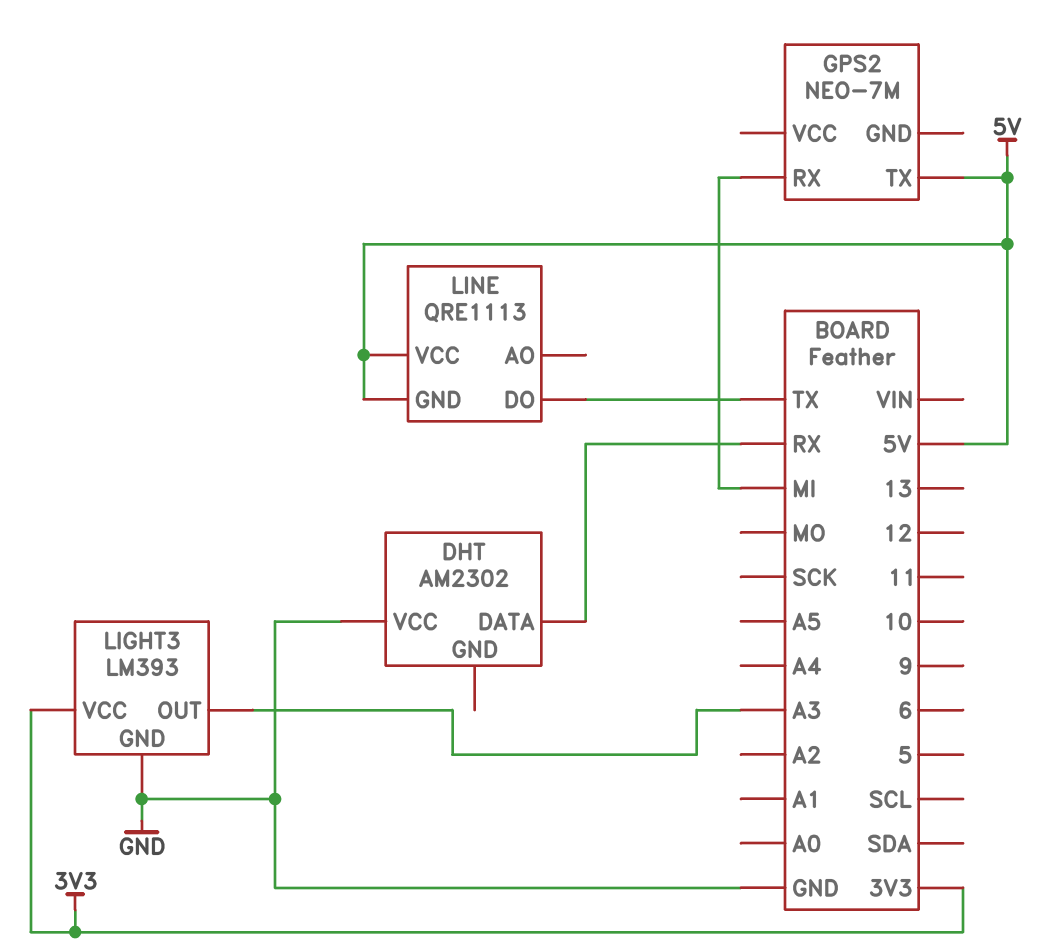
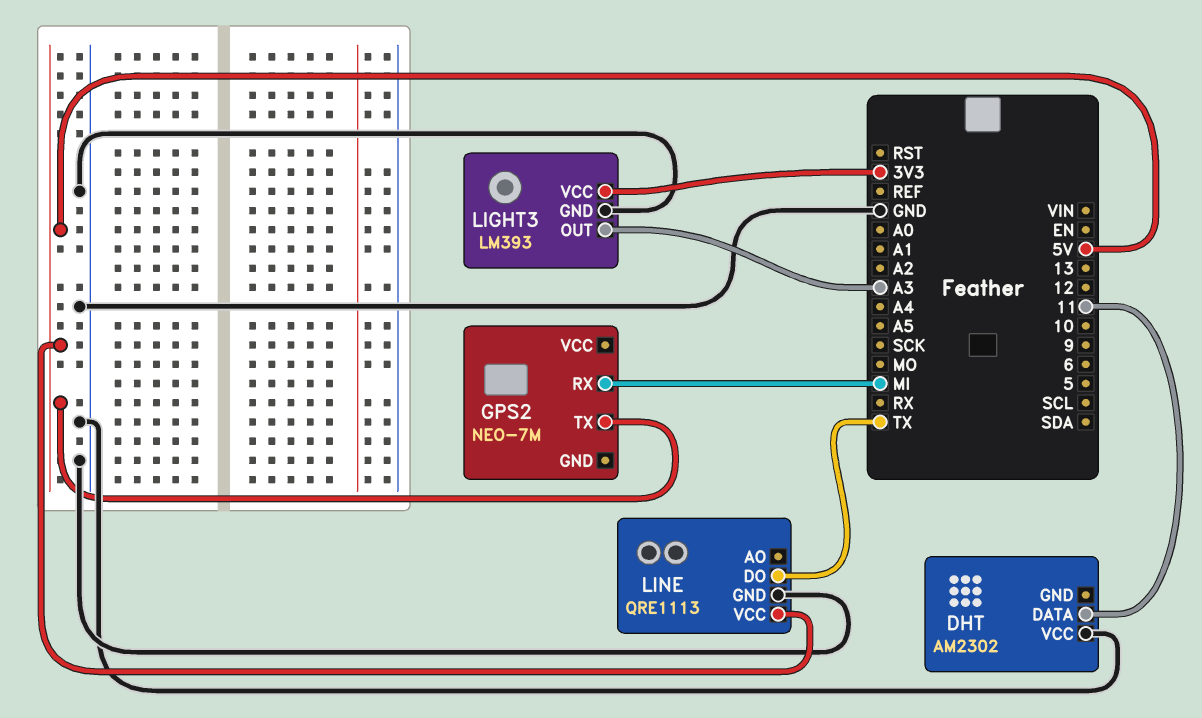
DHT pin DATA: RX -> 11
LINE pin GND: 5V -> GND

